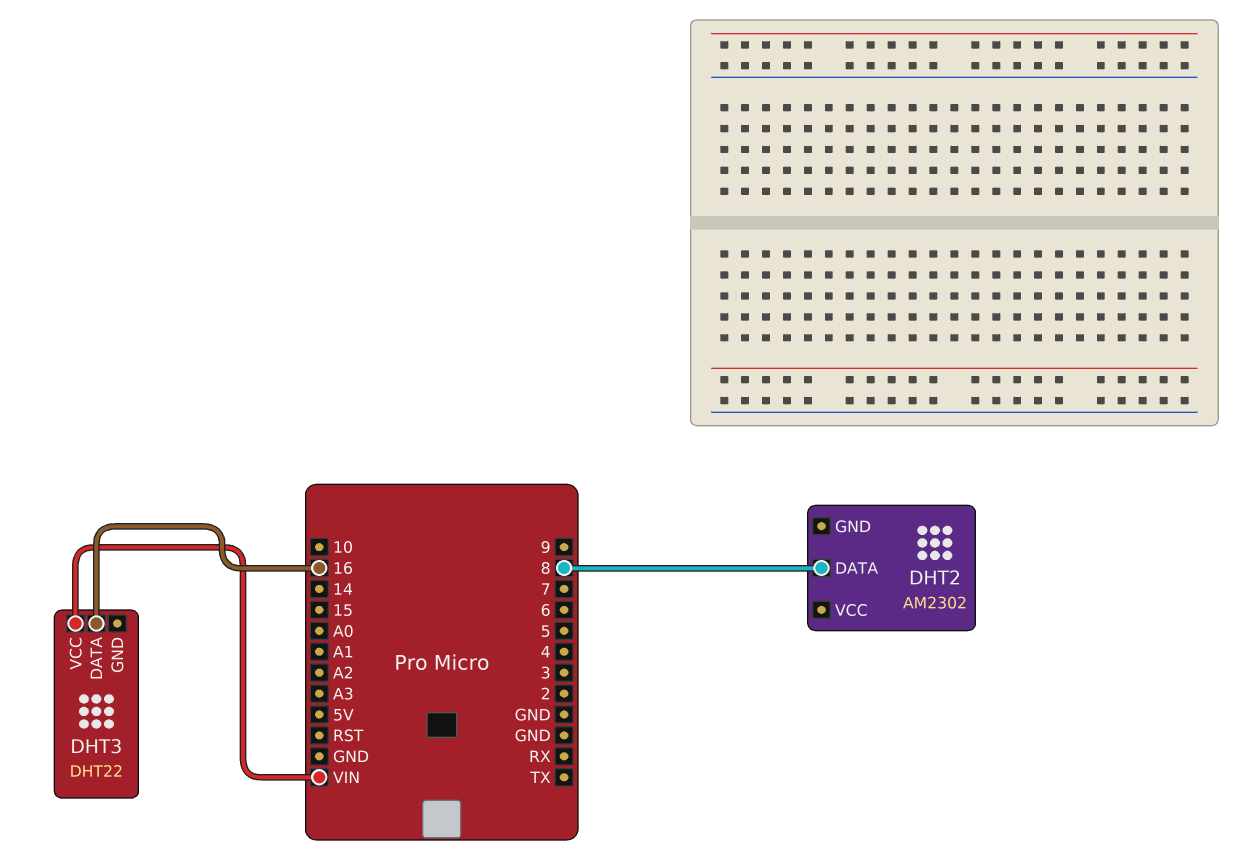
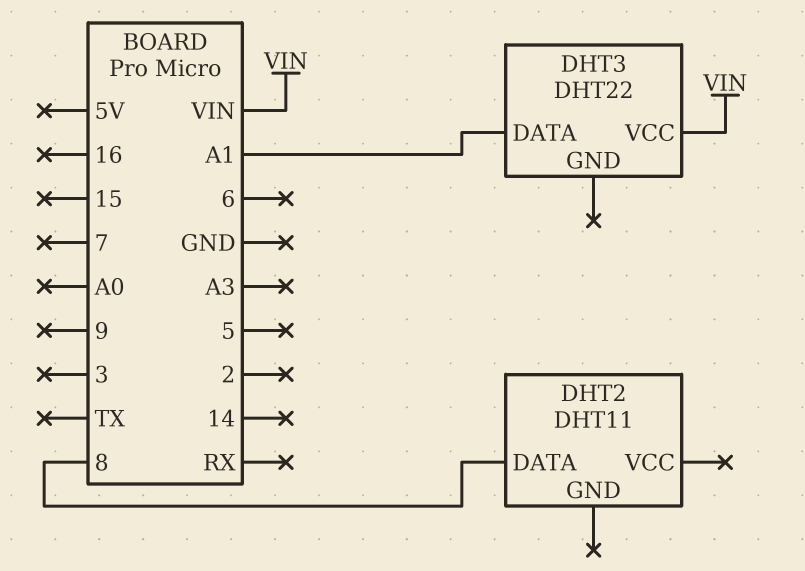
DHT2: AM2302 -> DHT11
DHT3 pin DATA: 16 -> A1

